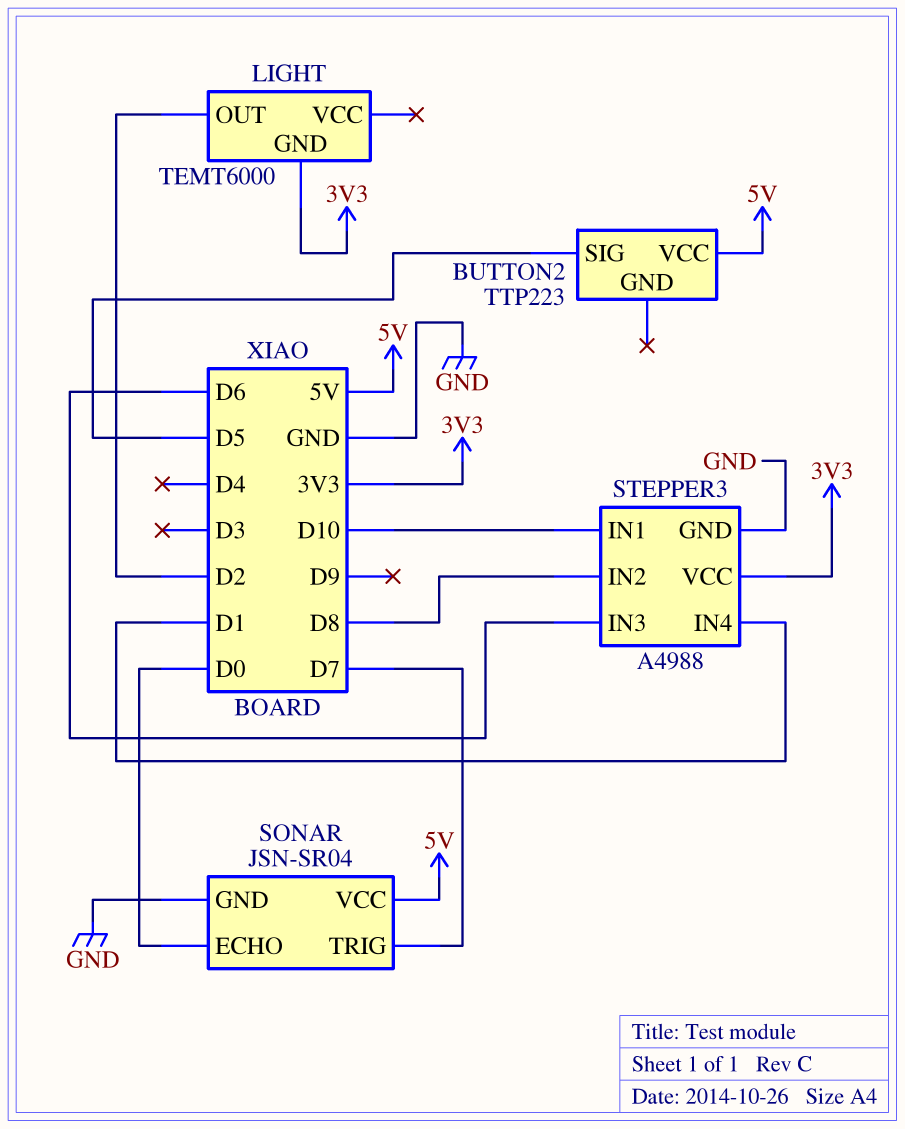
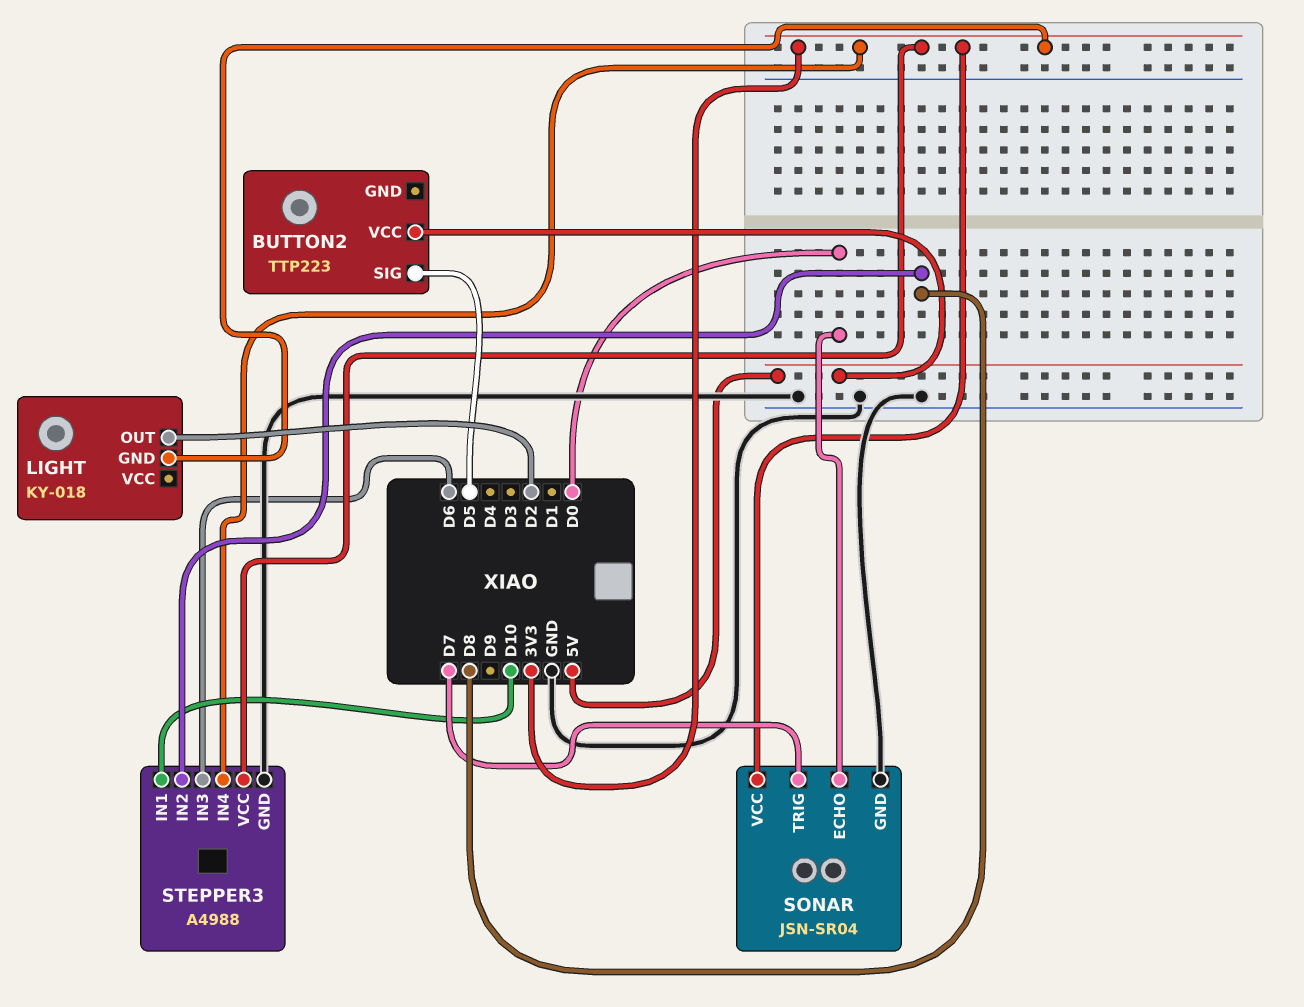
LIGHT: TEMT6000 -> KY-018
SONAR pin VCC: 5V -> 3V3
STEPPER3 pin IN4: D1 -> 3V3

